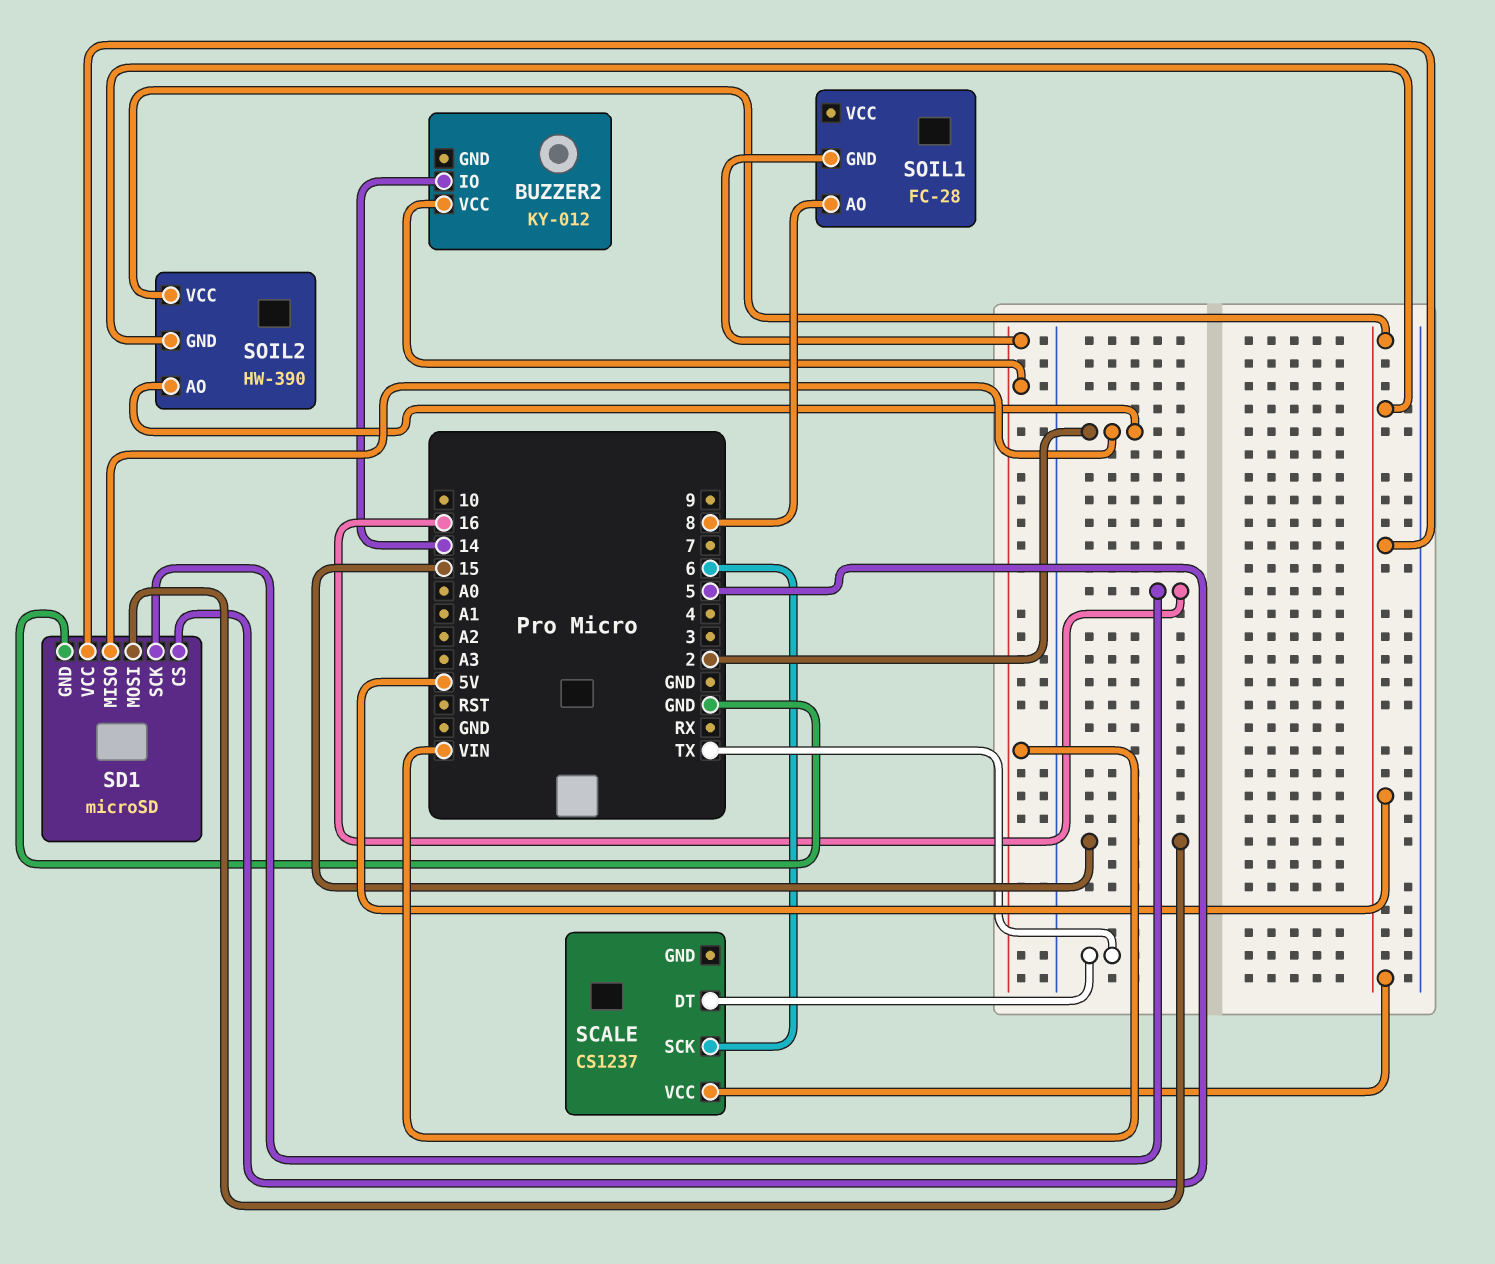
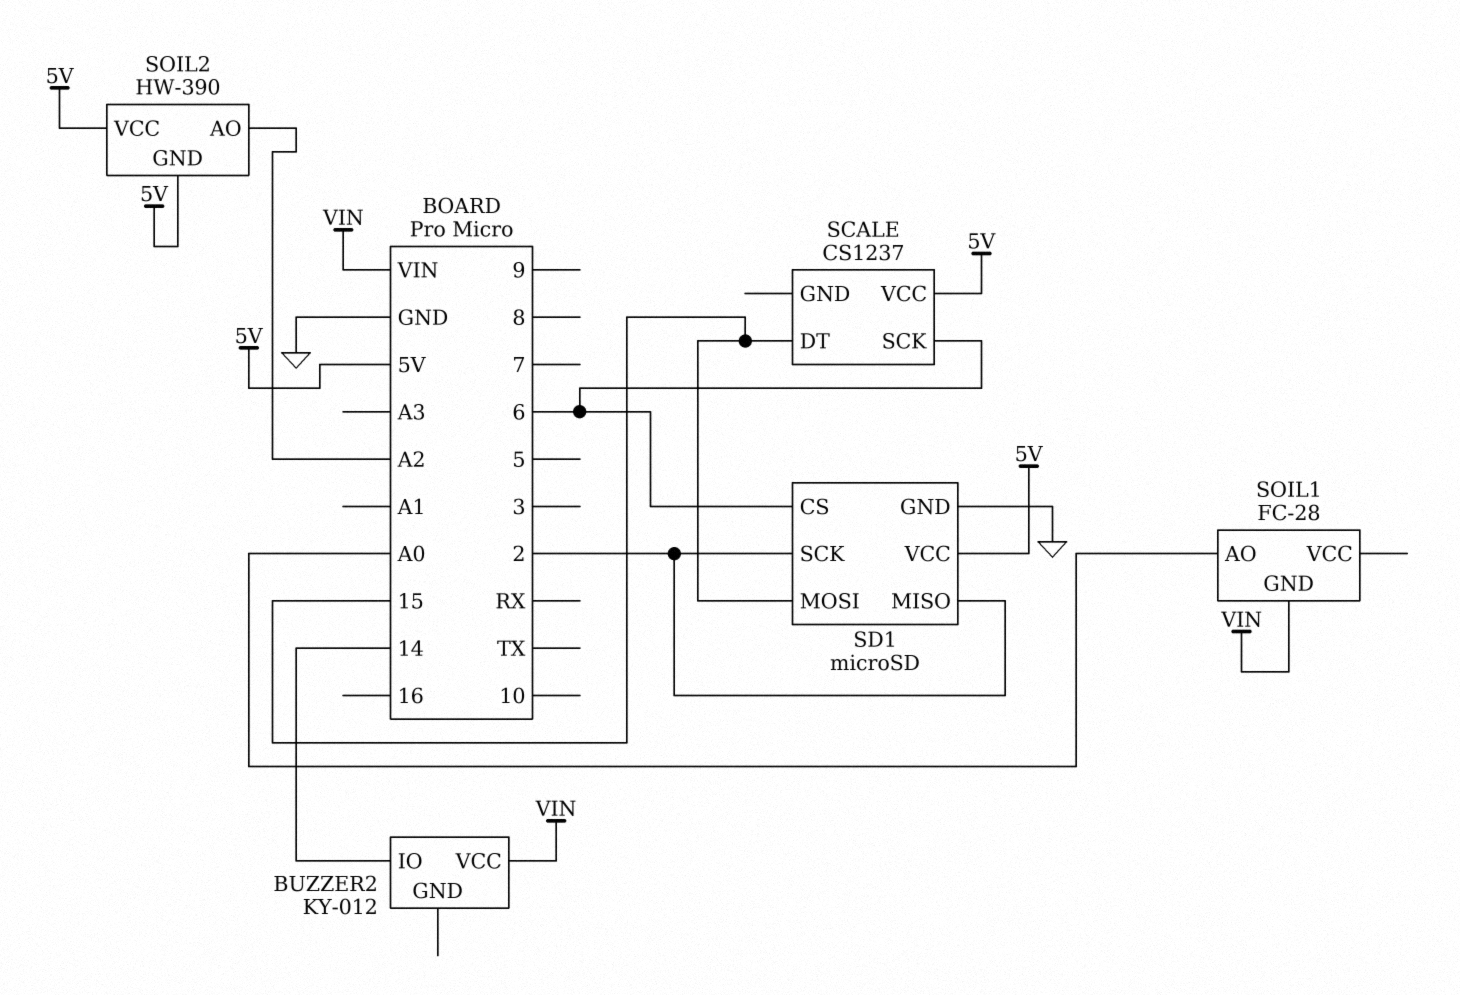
SCALE pin DT: TX -> 15
SD1 pin CS: 5 -> 6
SD1 pin SCK: 16 -> 2
SOIL1 pin AO: 8 -> A0
SOIL2 pin AO: 2 -> A2

